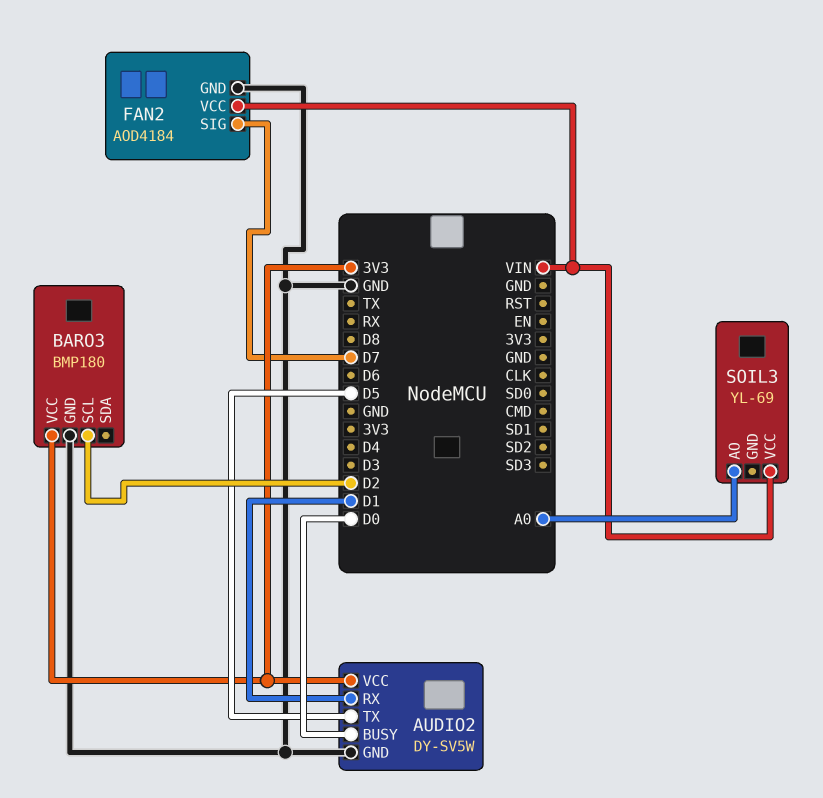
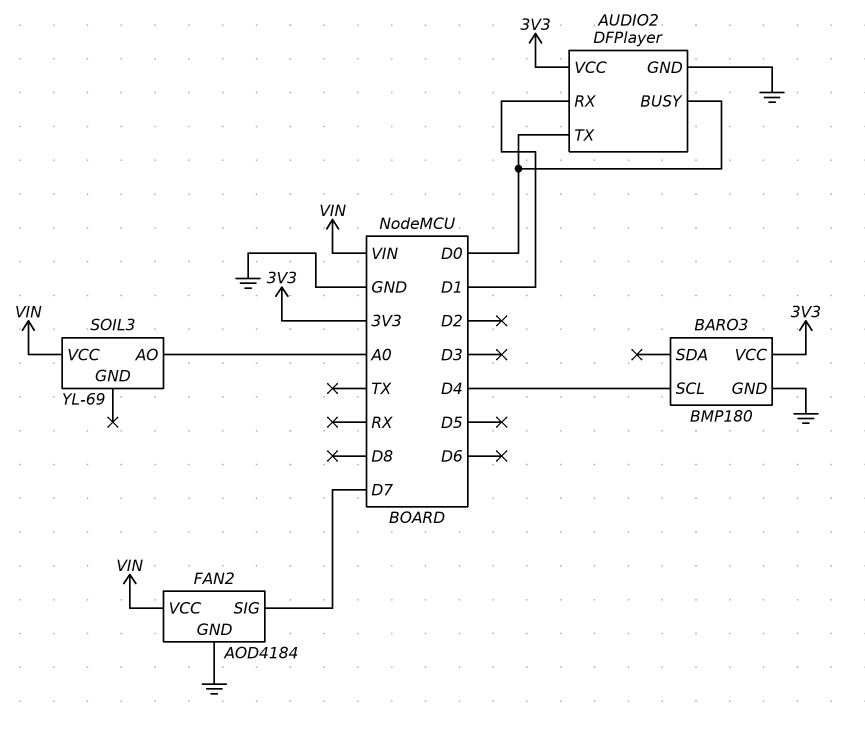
AUDIO2: DY-SV5W -> DFPlayer
AUDIO2 pin TX: D5 -> D0
BARO3 pin SCL: D2 -> D4

